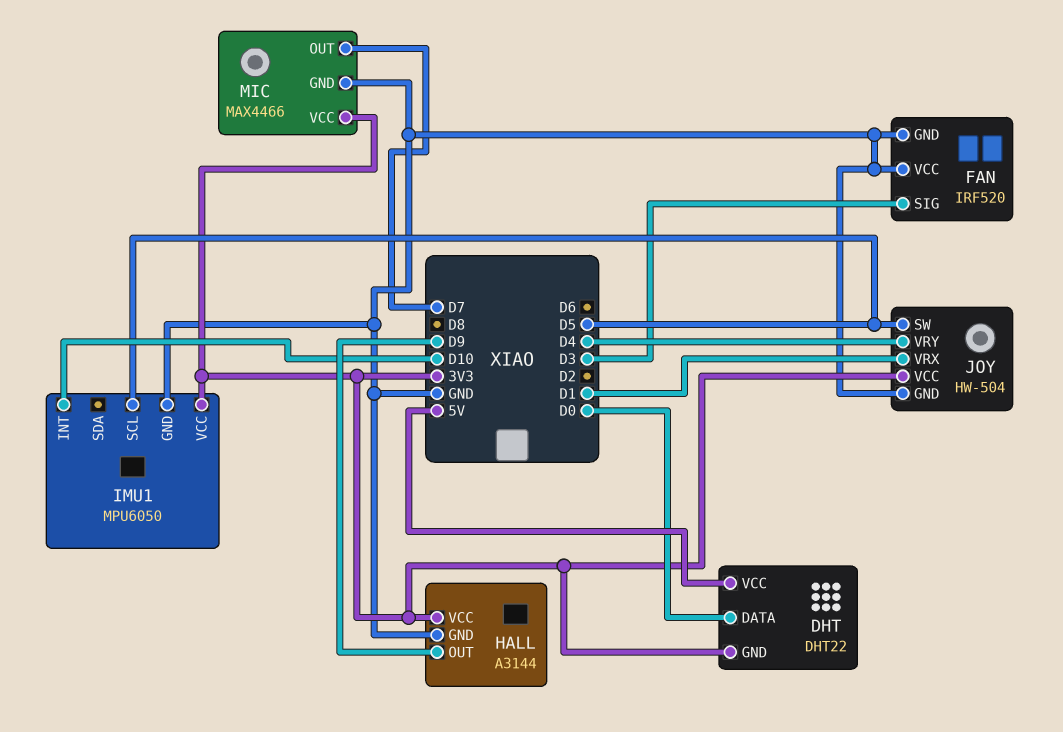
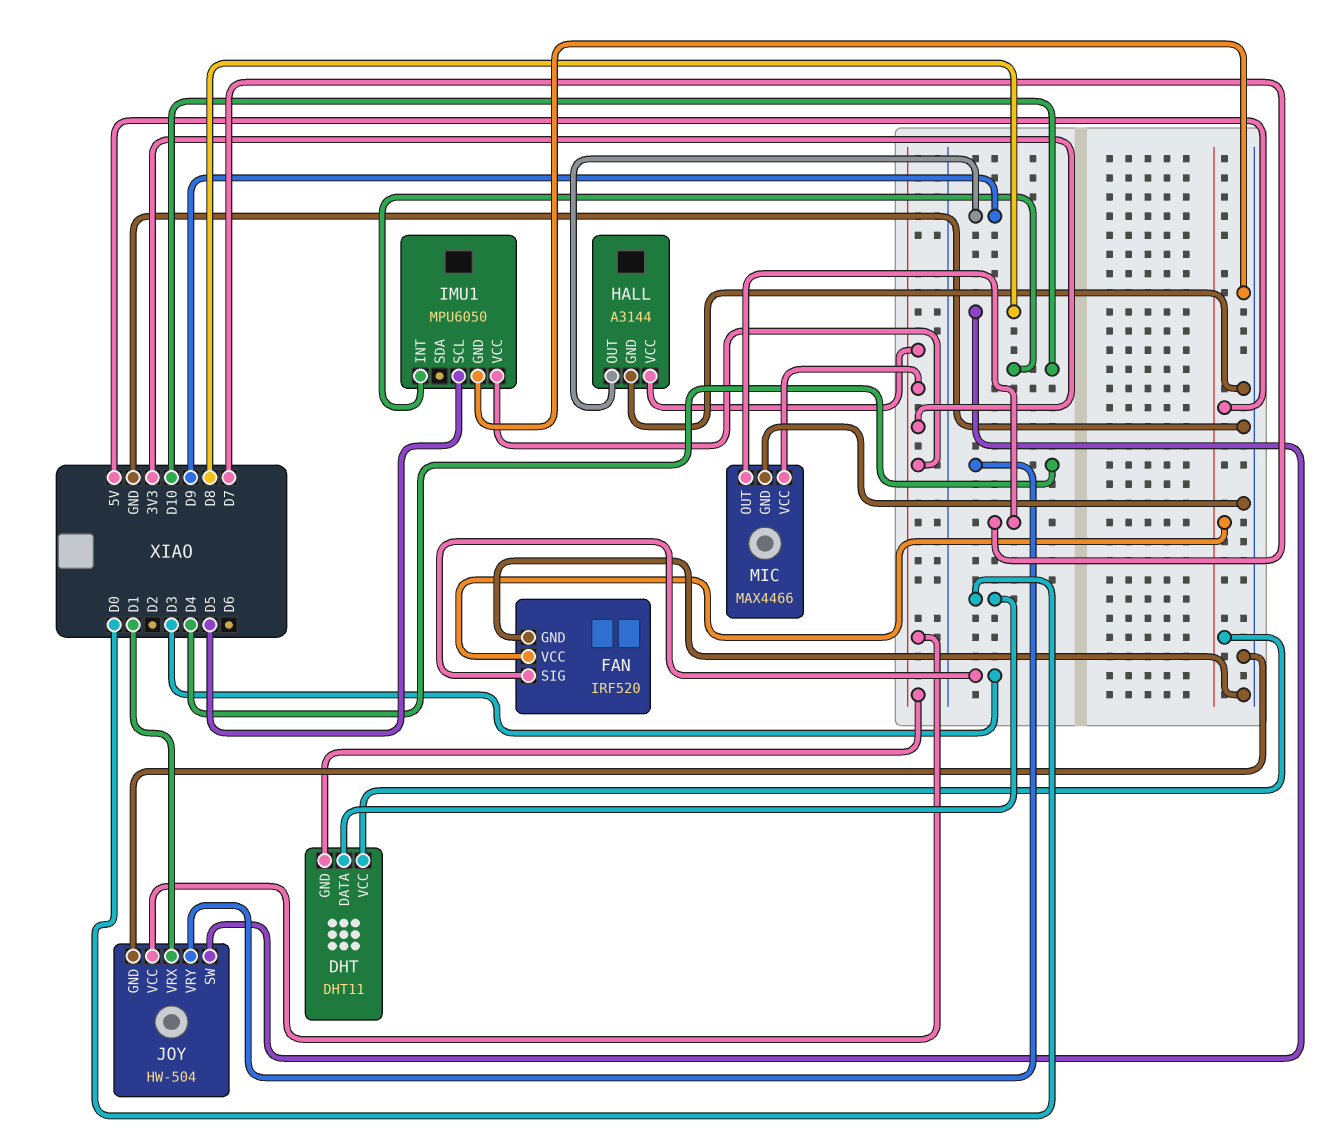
DHT: DHT22 -> DHT11
FAN pin VCC: GND -> 5V
JOY pin SW: D5 -> D8

